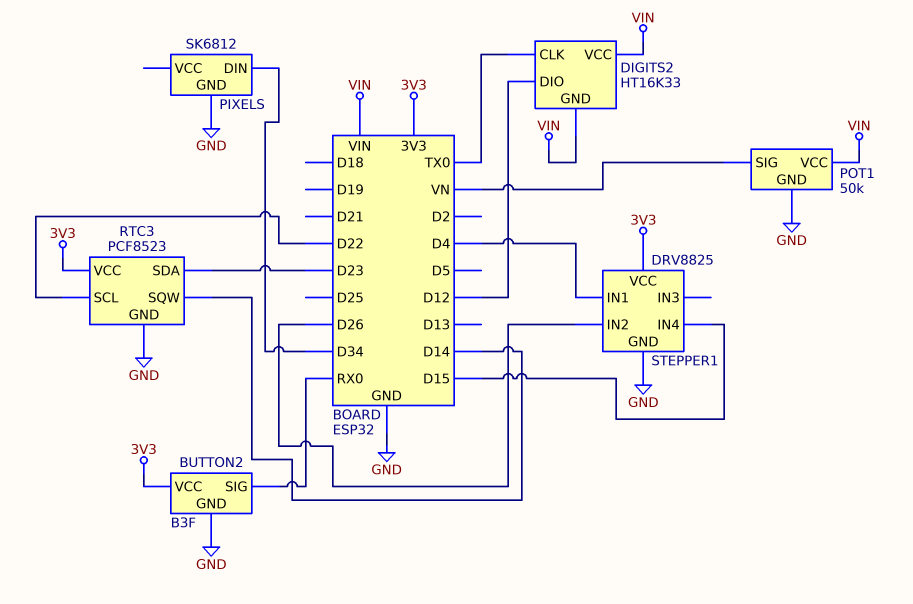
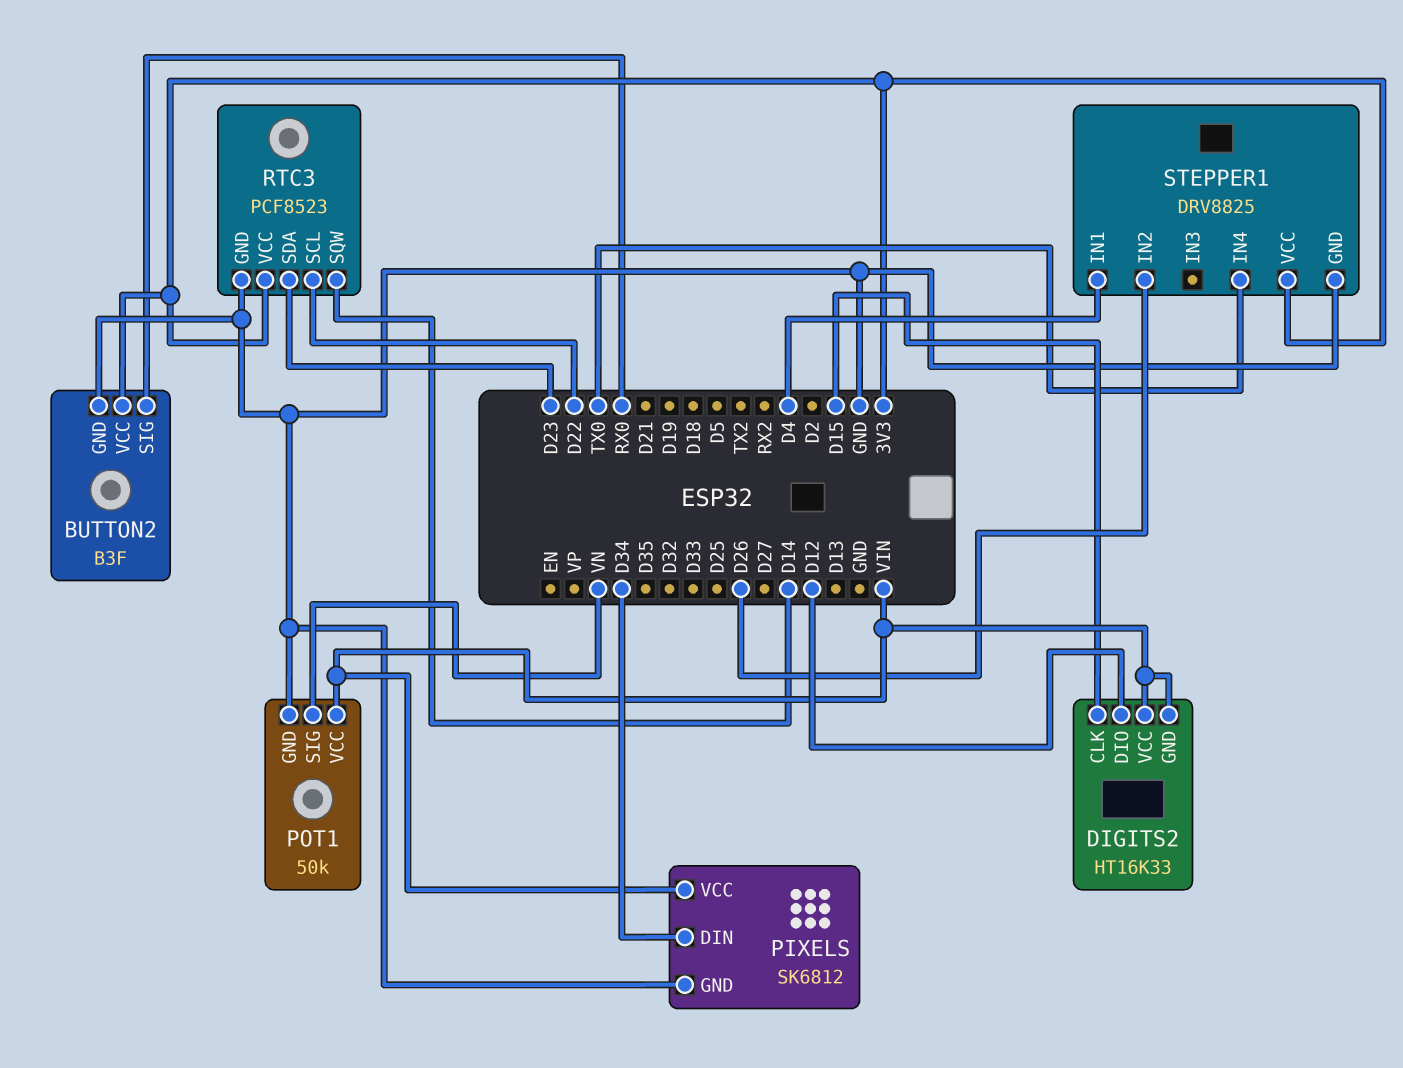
DIGITS2 pin CLK: TX0 -> D15
PIXELS pin VCC: none -> VIN
STEPPER1 pin IN4: D15 -> TX0

